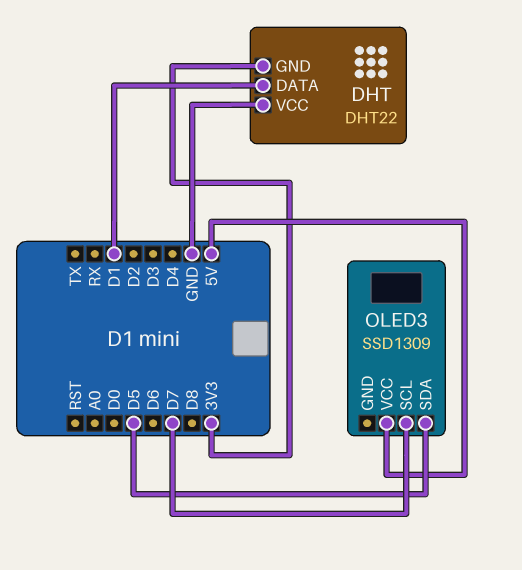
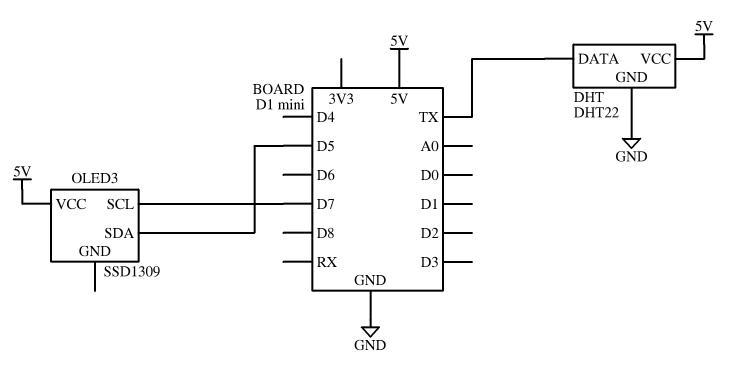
DHT pin DATA: D1 -> TX
DHT pin GND: 3V3 -> GND
DHT pin VCC: GND -> 5V

